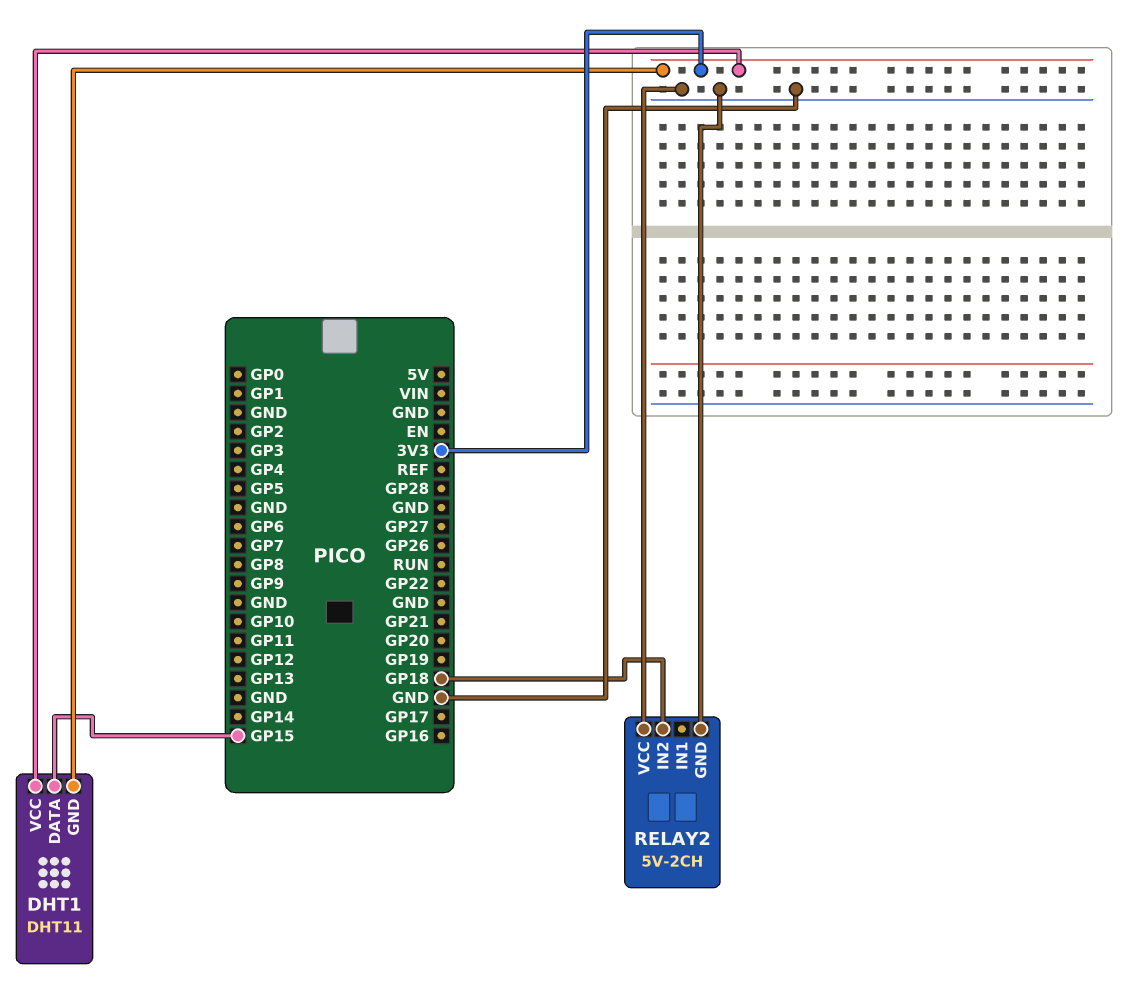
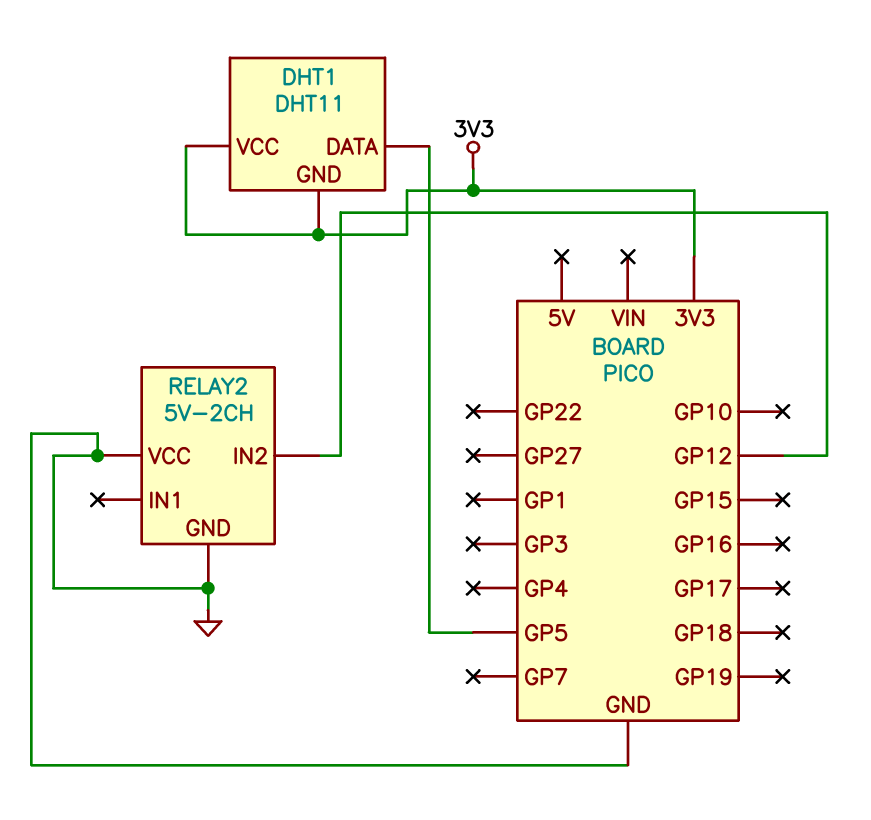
DHT1 pin DATA: GP15 -> GP5
RELAY2 pin IN2: GP18 -> GP12

